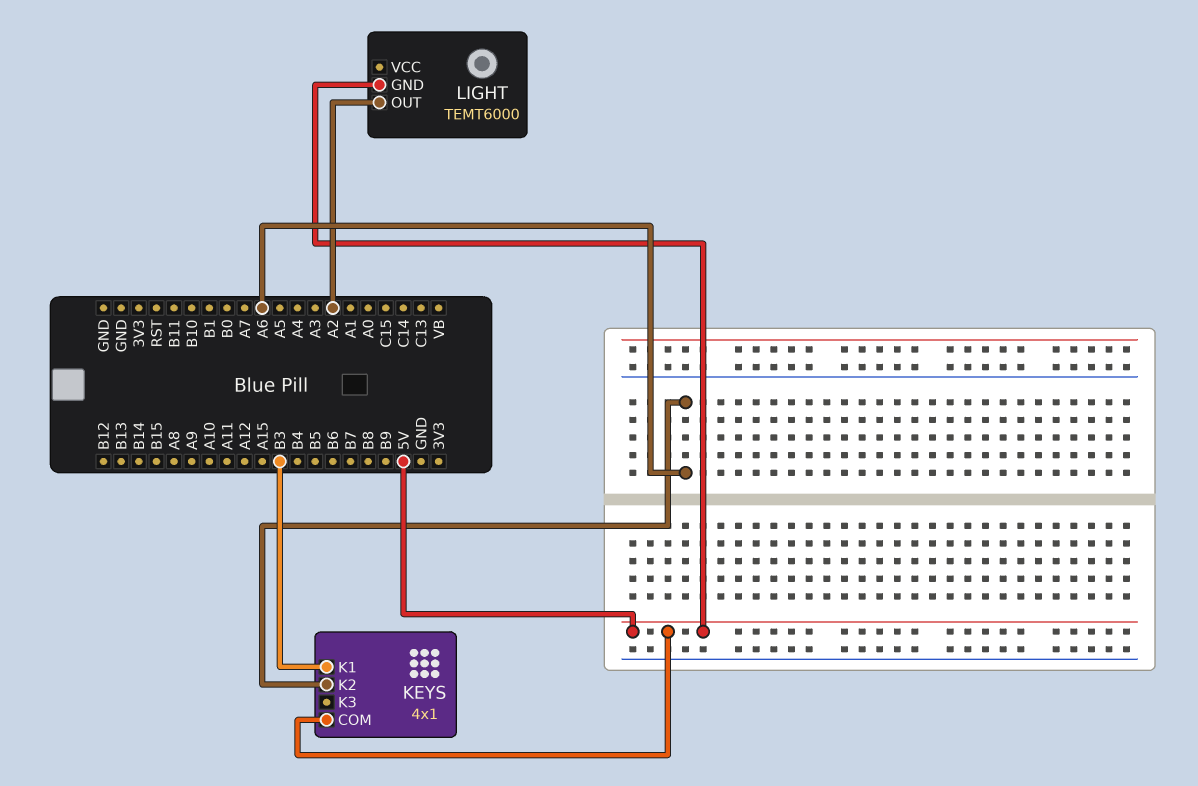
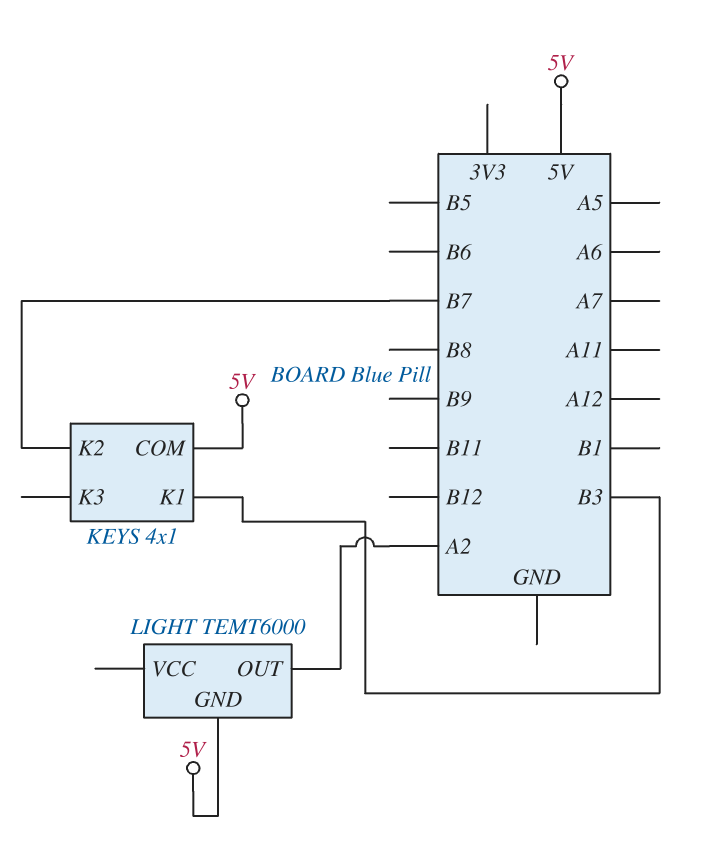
KEYS pin K2: A6 -> B7

